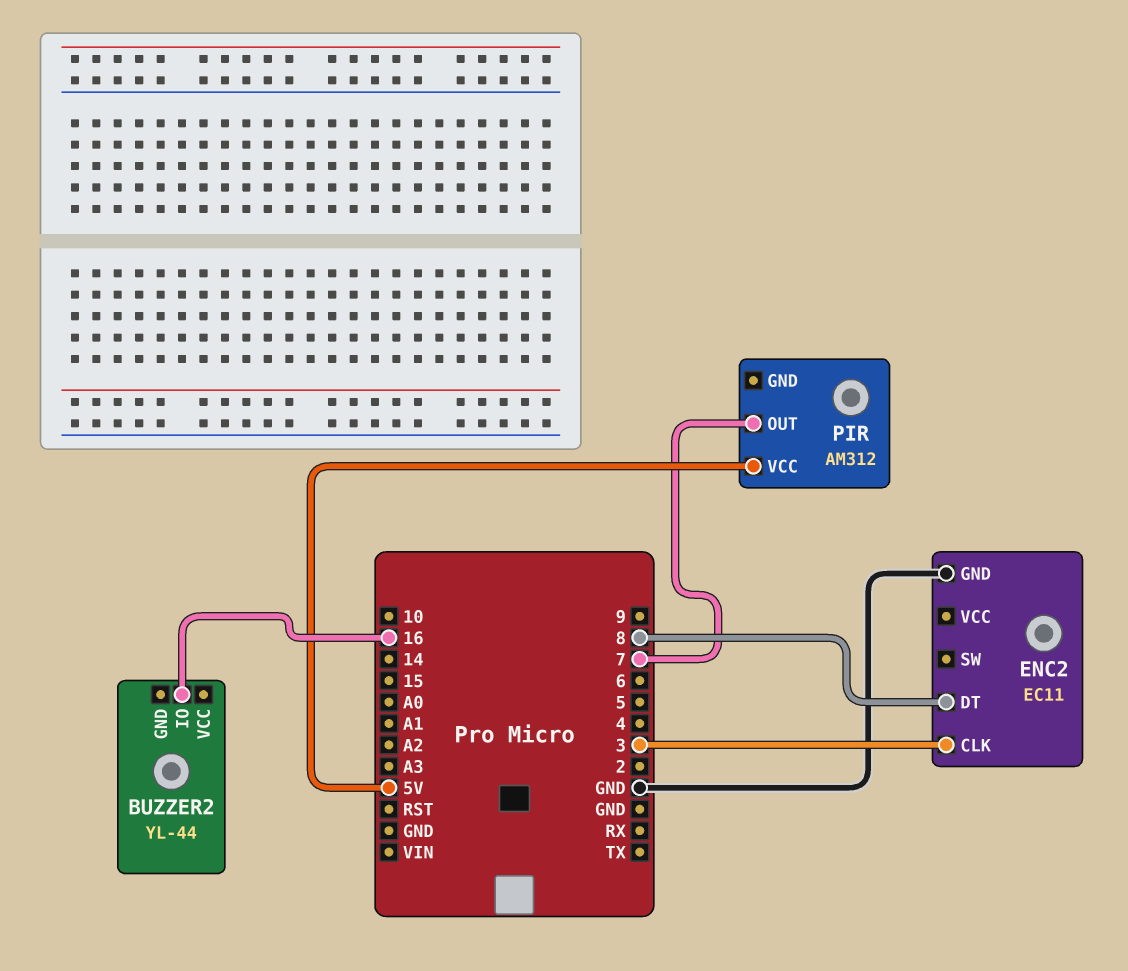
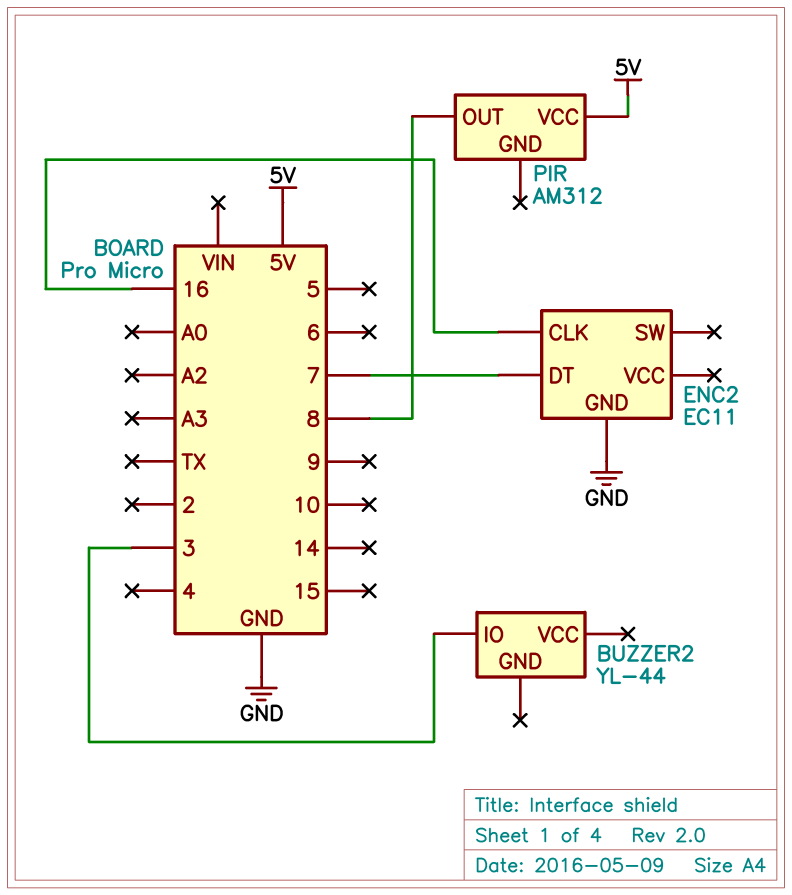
BUZZER2 pin IO: 16 -> 3
ENC2 pin CLK: 3 -> 16
ENC2 pin DT: 8 -> 7
PIR pin OUT: 7 -> 8

